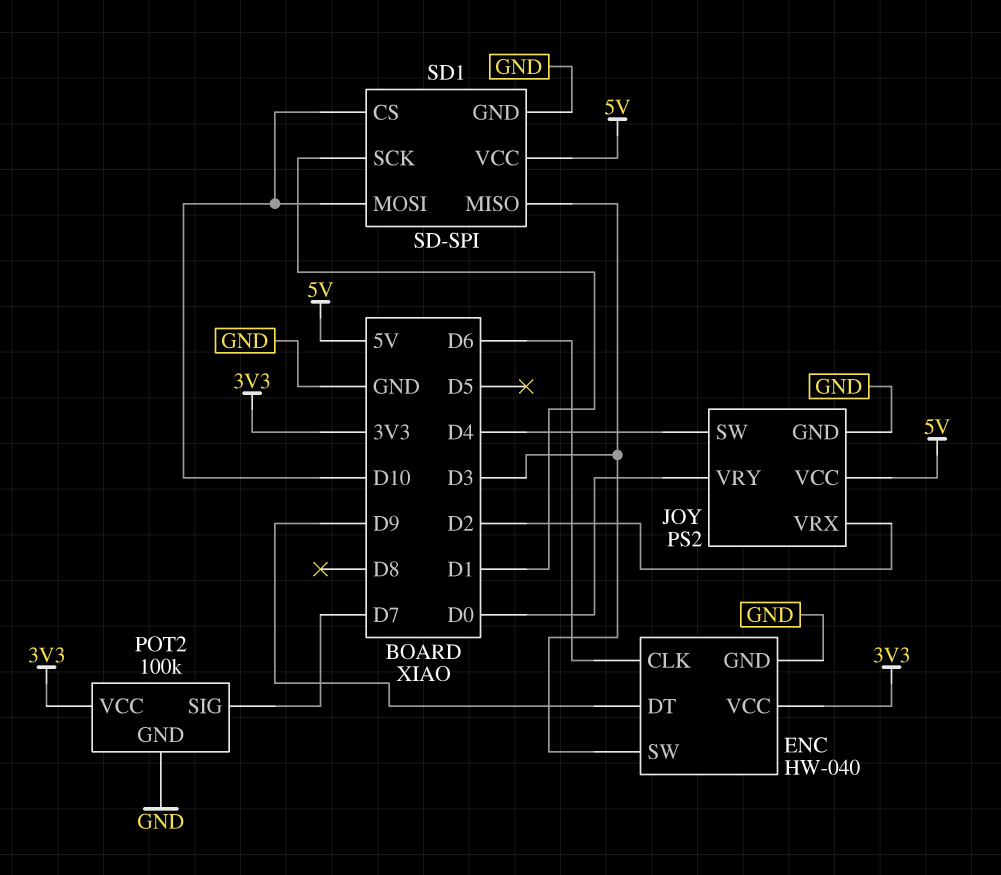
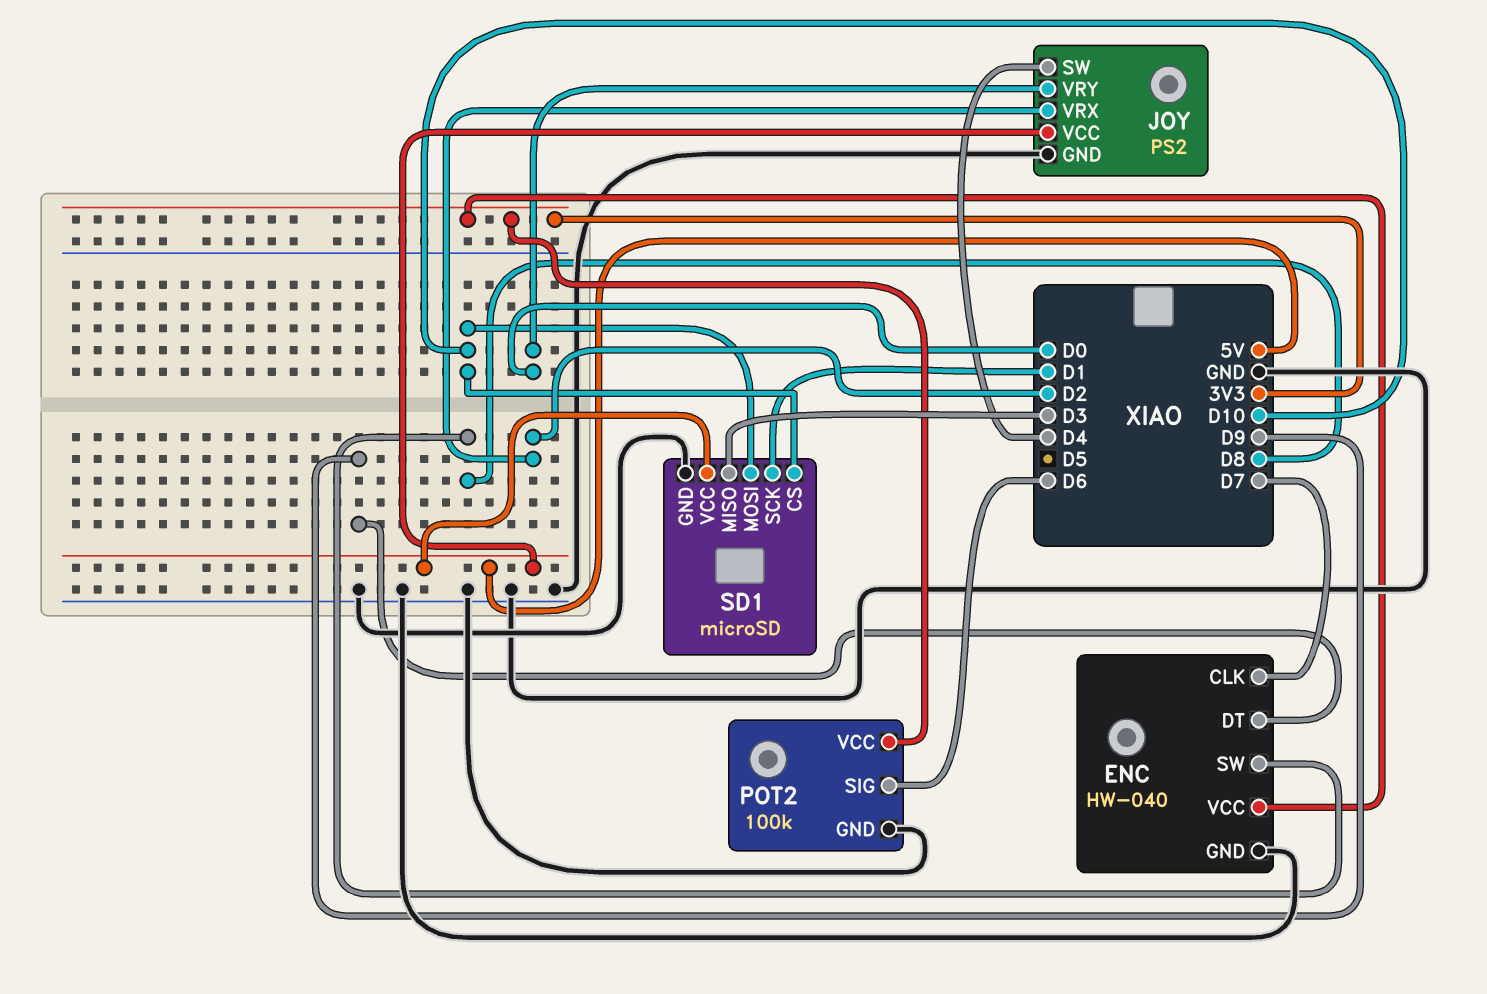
ENC pin CLK: D6 -> D7
ENC pin SW: D3 -> D8
POT2 pin SIG: D7 -> D6
SD1: SD-SPI -> microSD

